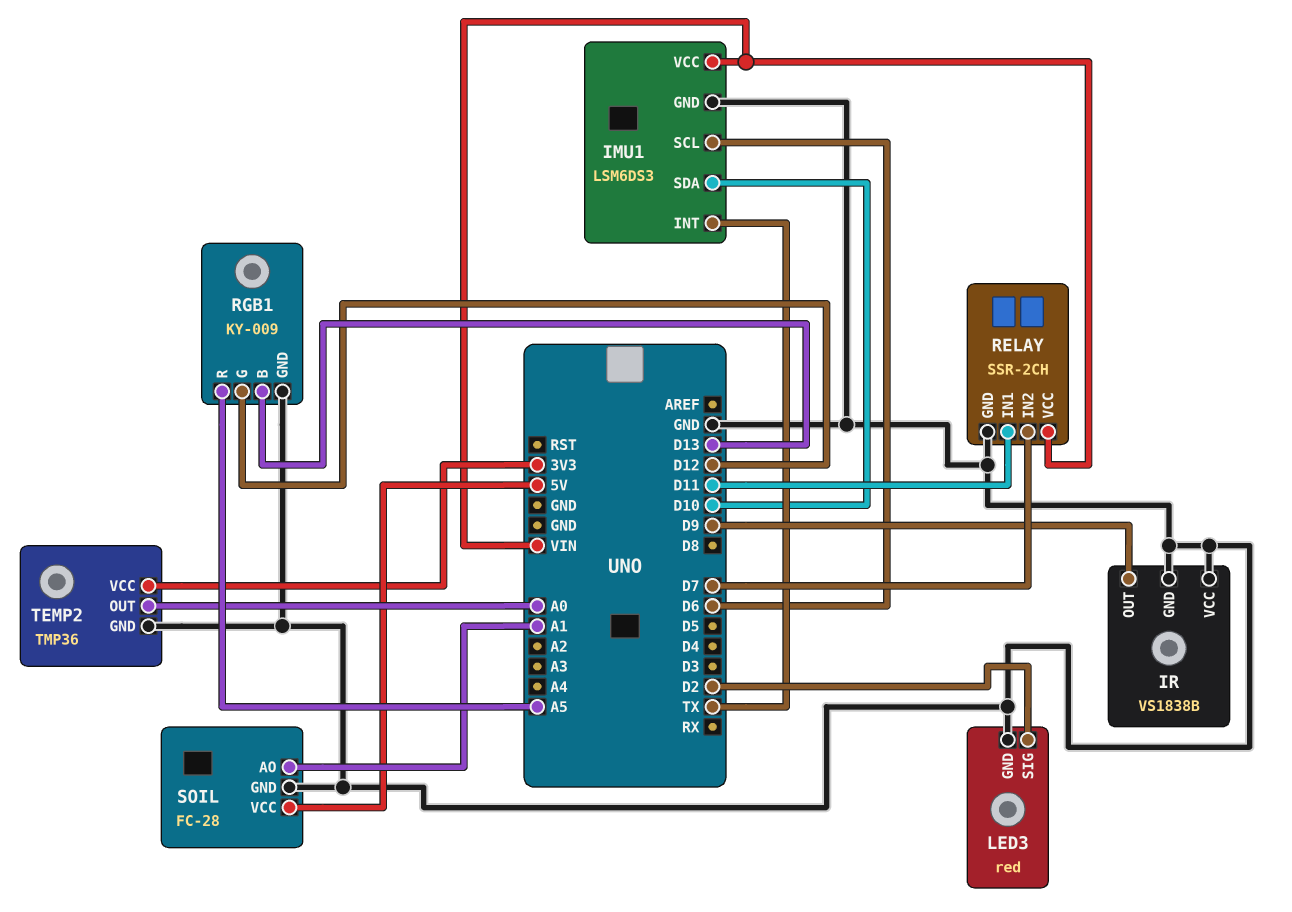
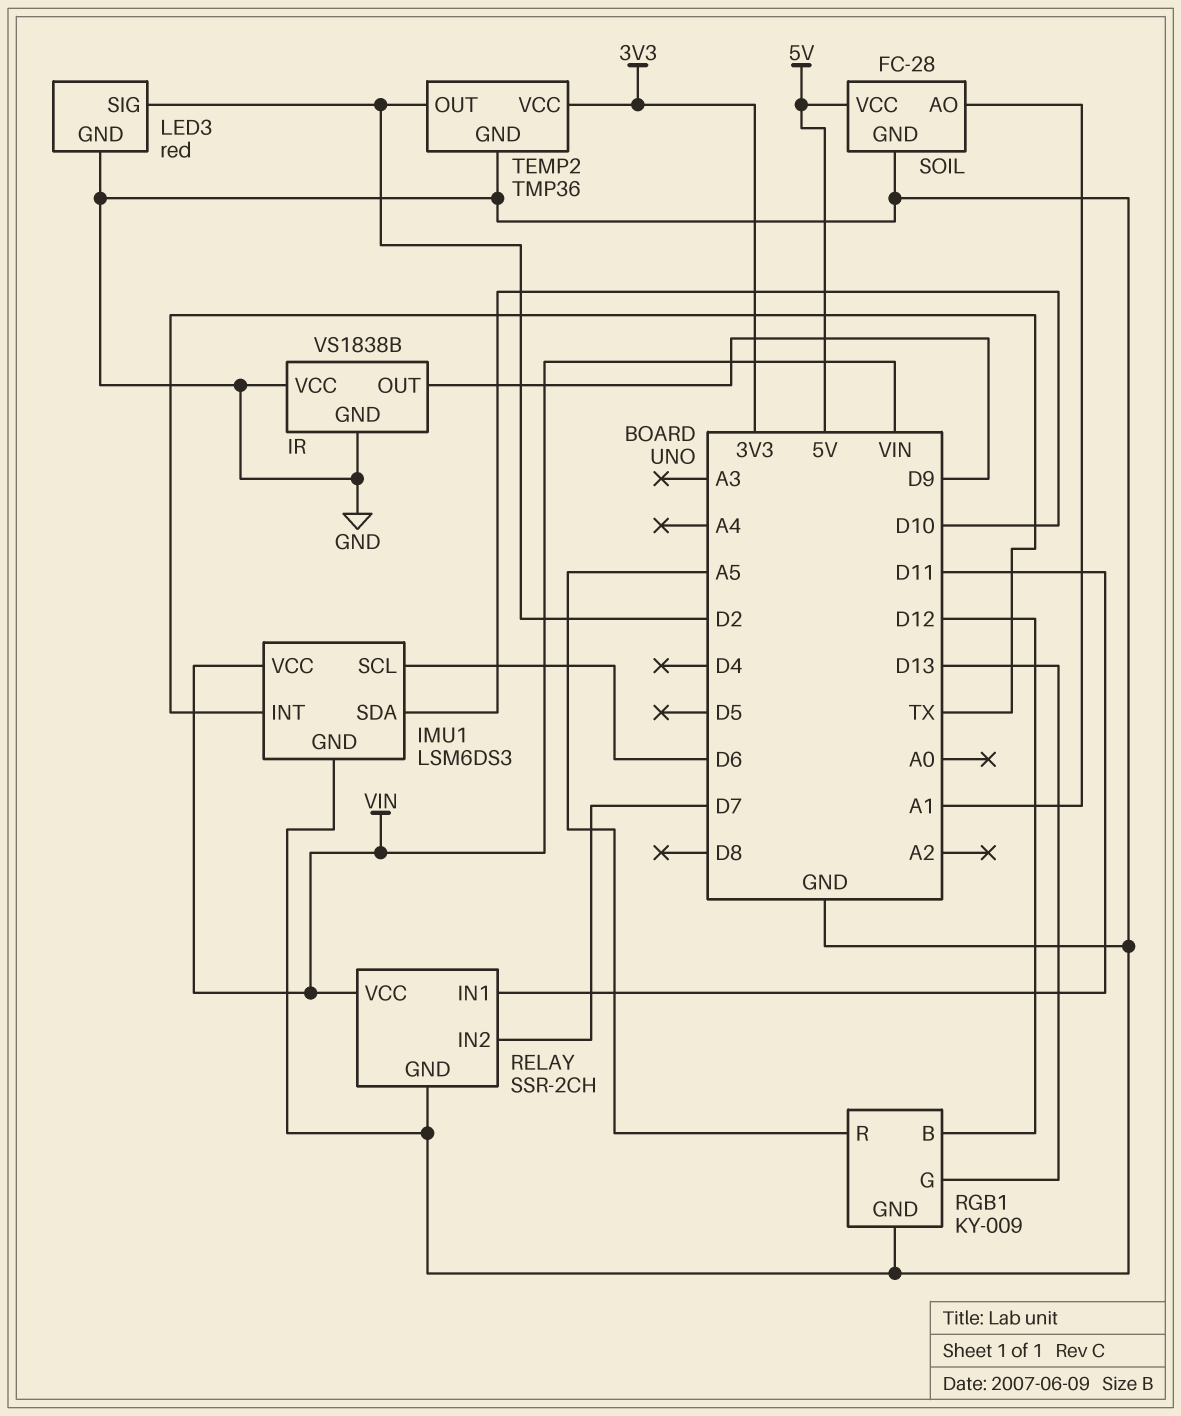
RGB1 pin B: D13 -> D12
RGB1 pin G: D12 -> D13
TEMP2 pin OUT: A0 -> D2

